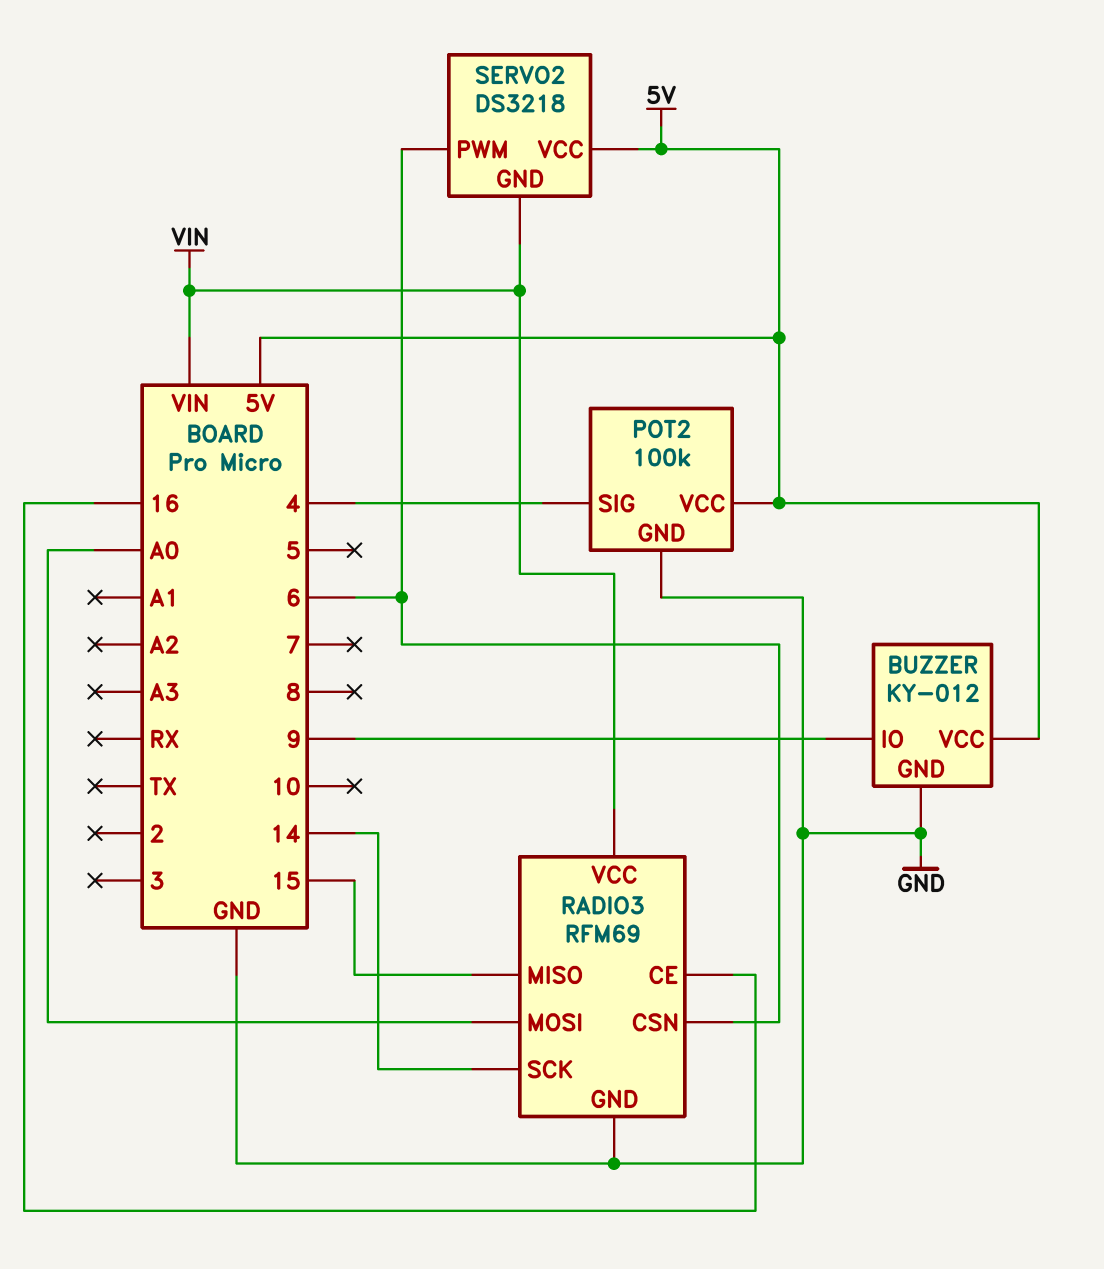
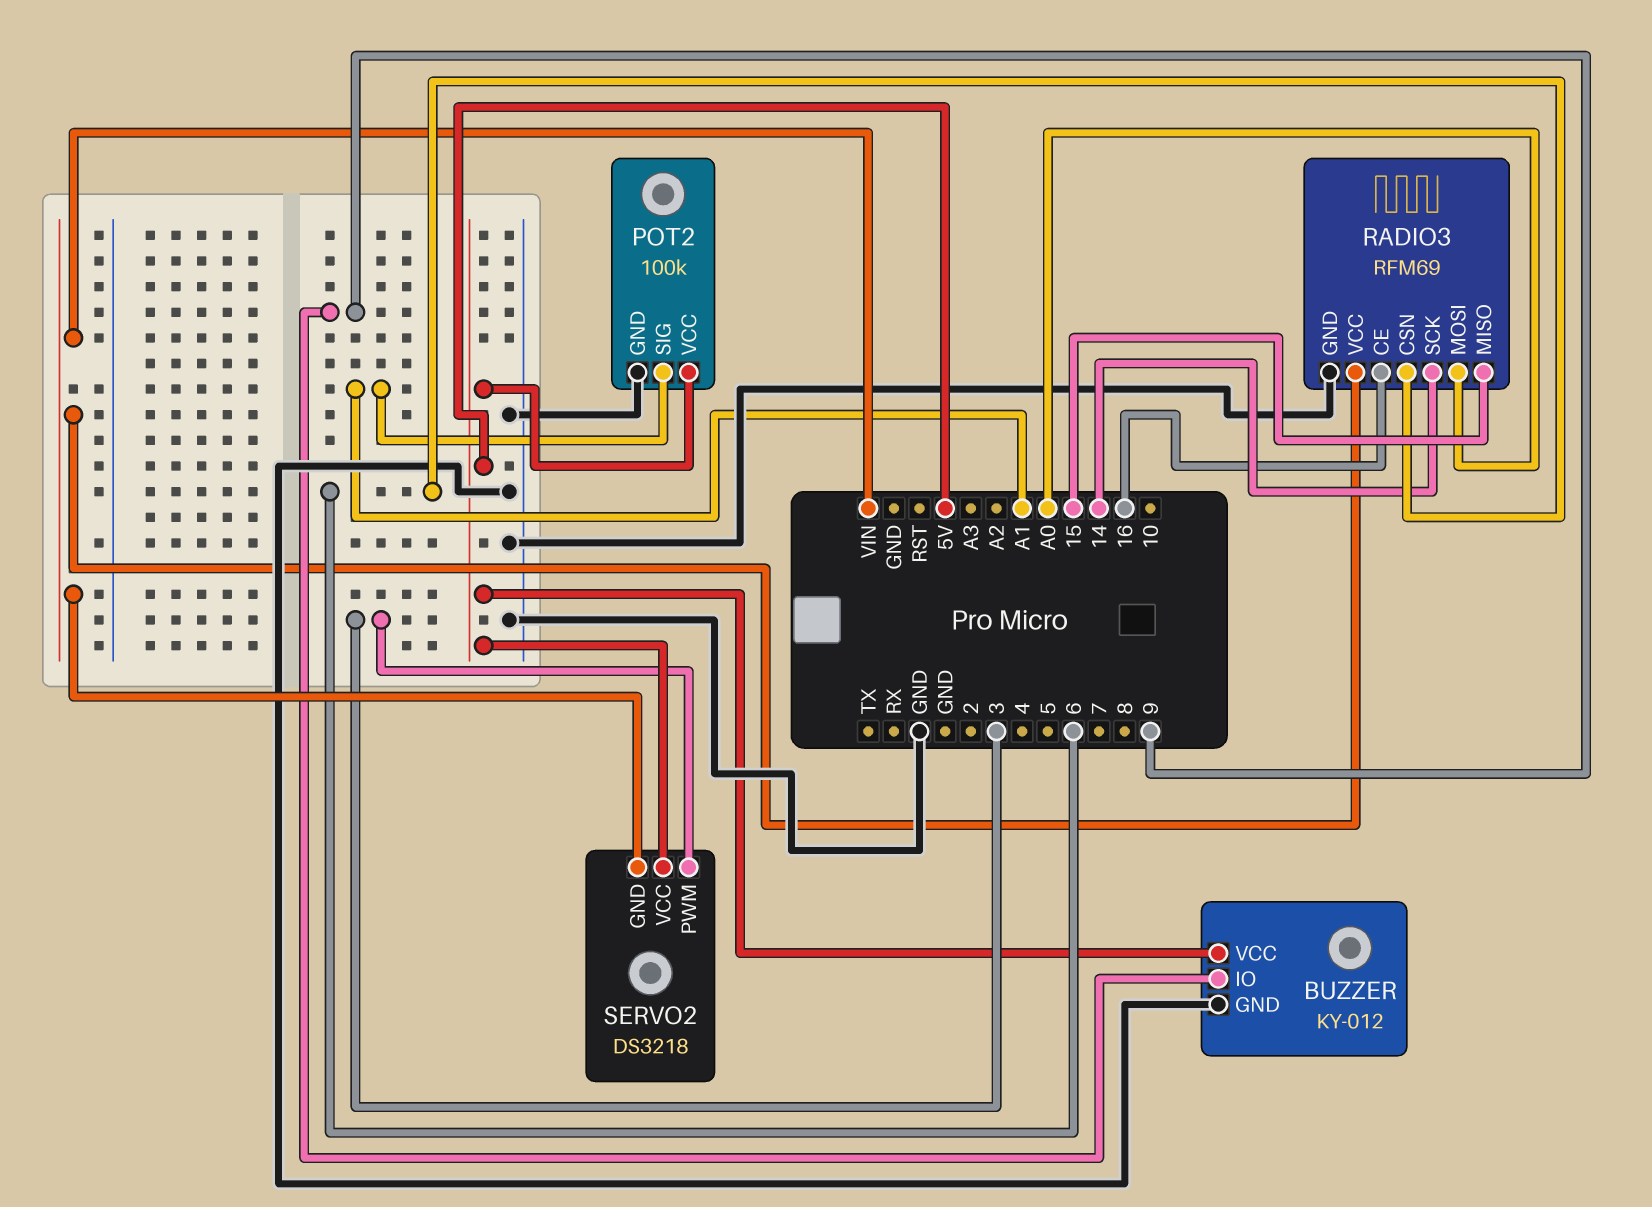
POT2 pin SIG: 4 -> A1
SERVO2 pin PWM: 6 -> 3

